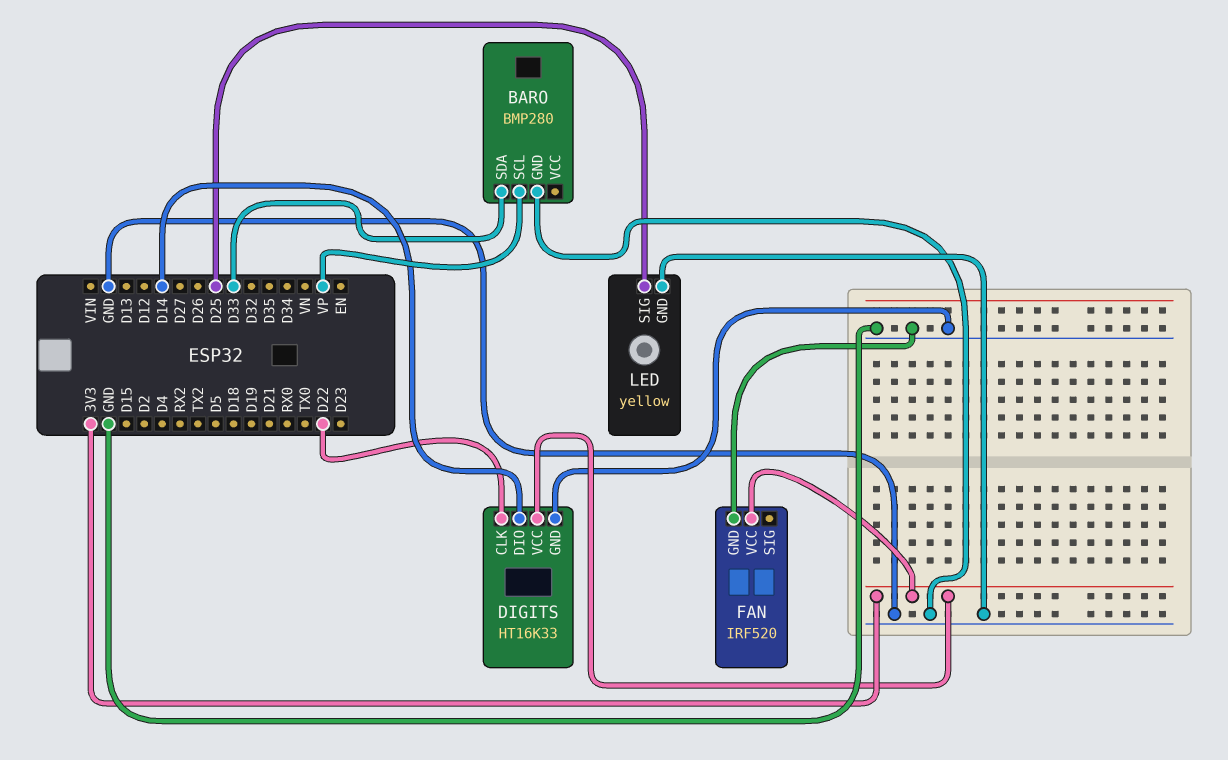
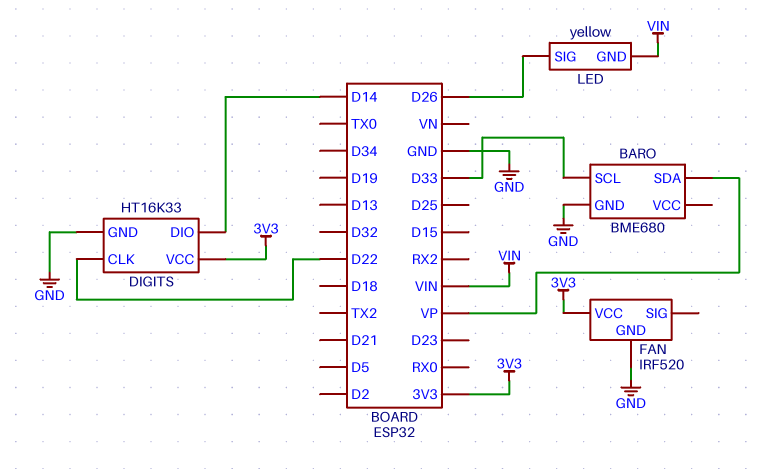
BARO: BMP280 -> BME680
BARO pin SCL: VP -> D33
BARO pin SDA: D33 -> VP
LED pin GND: GND -> VIN
LED pin SIG: D25 -> D26

